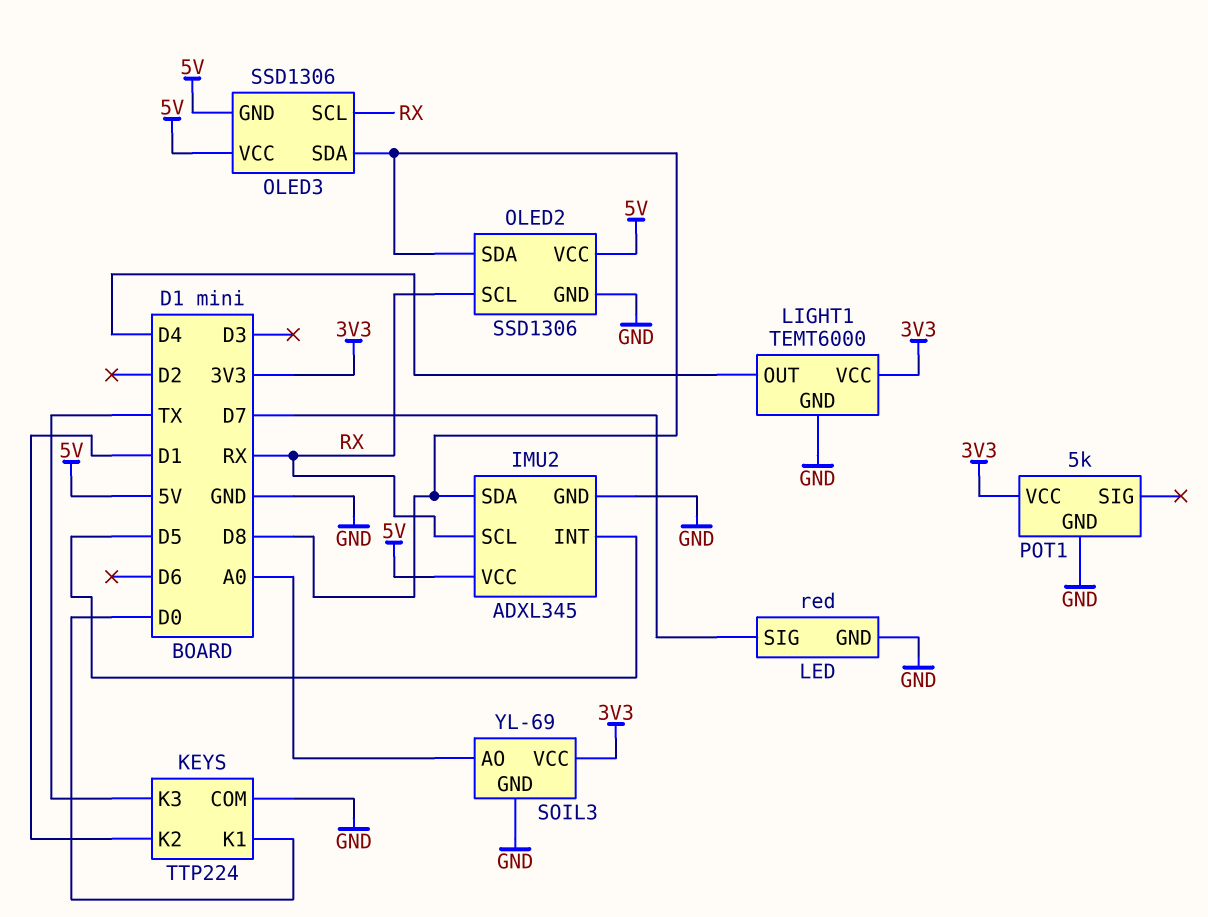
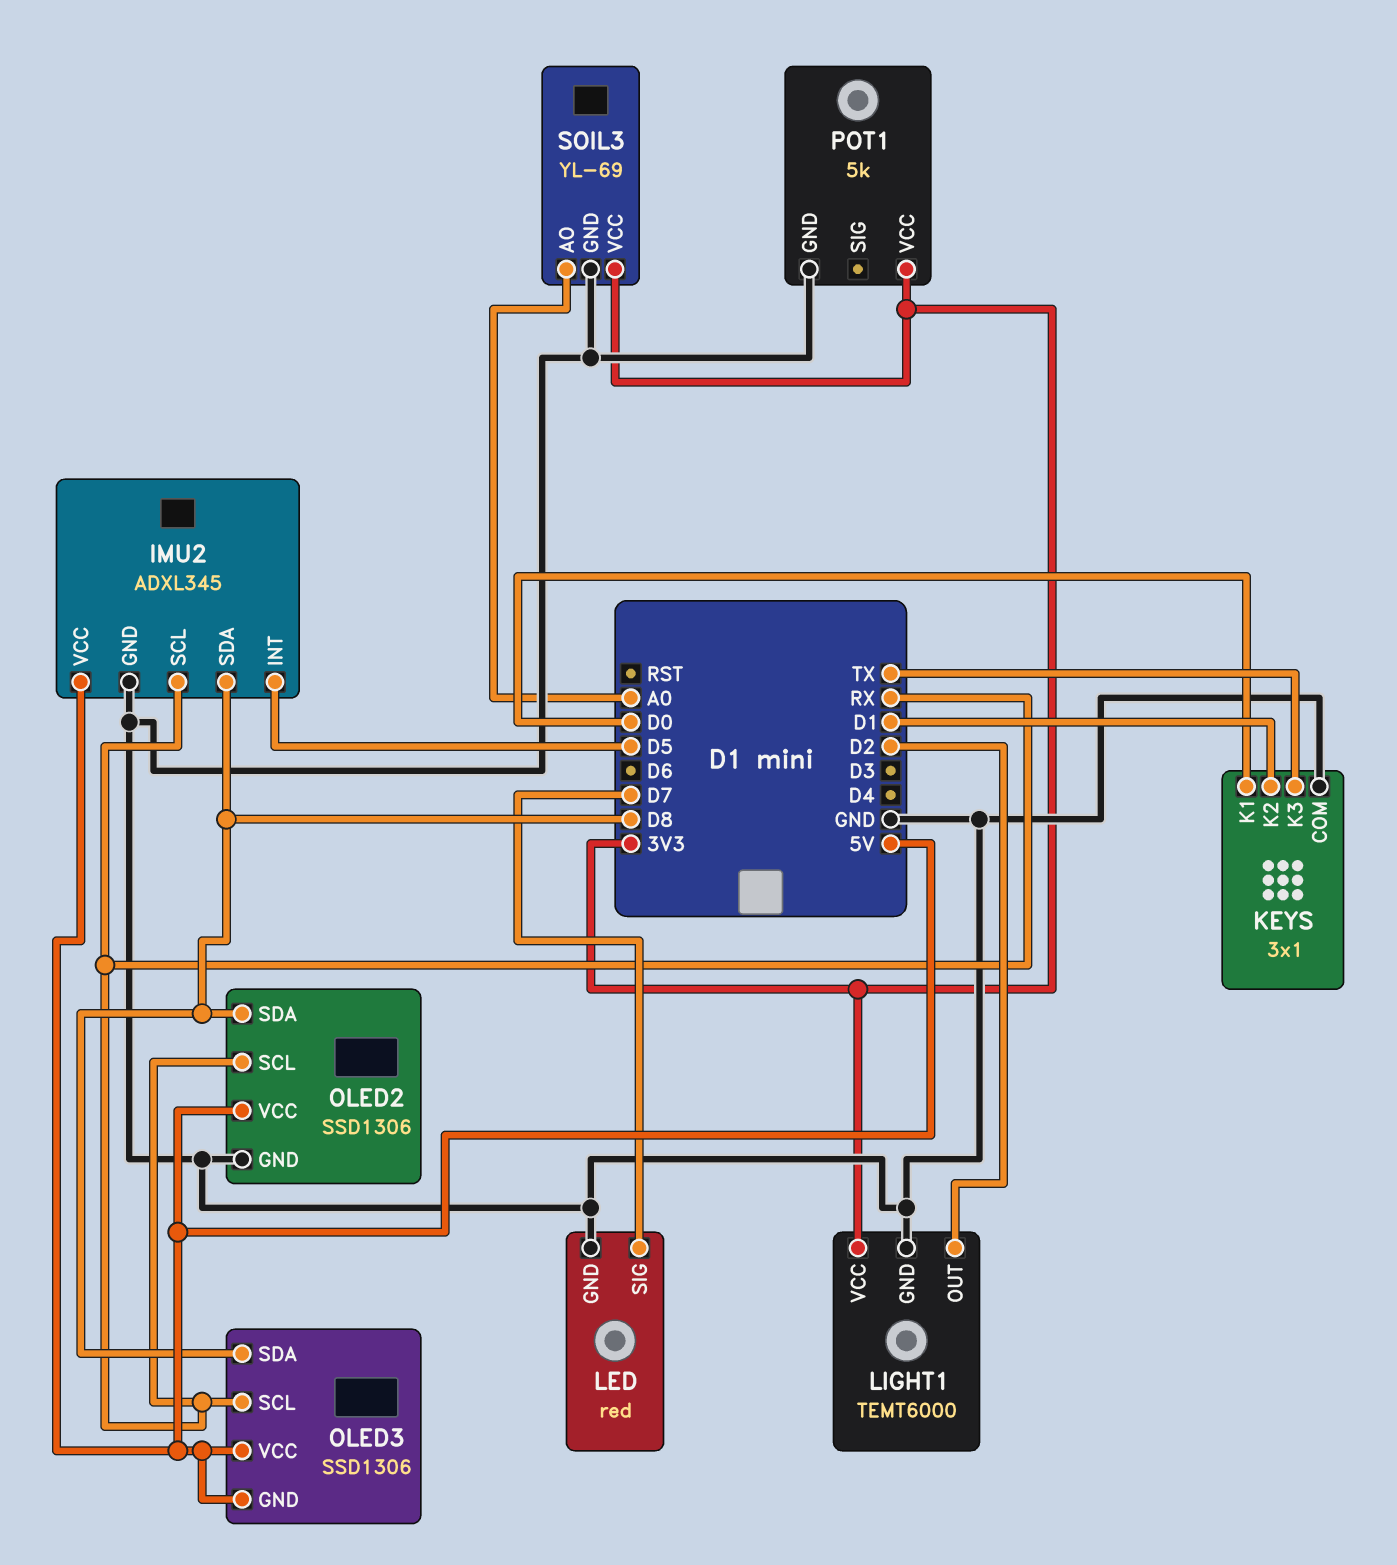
KEYS: TTP224 -> 3x1
LIGHT1 pin OUT: D4 -> D2

